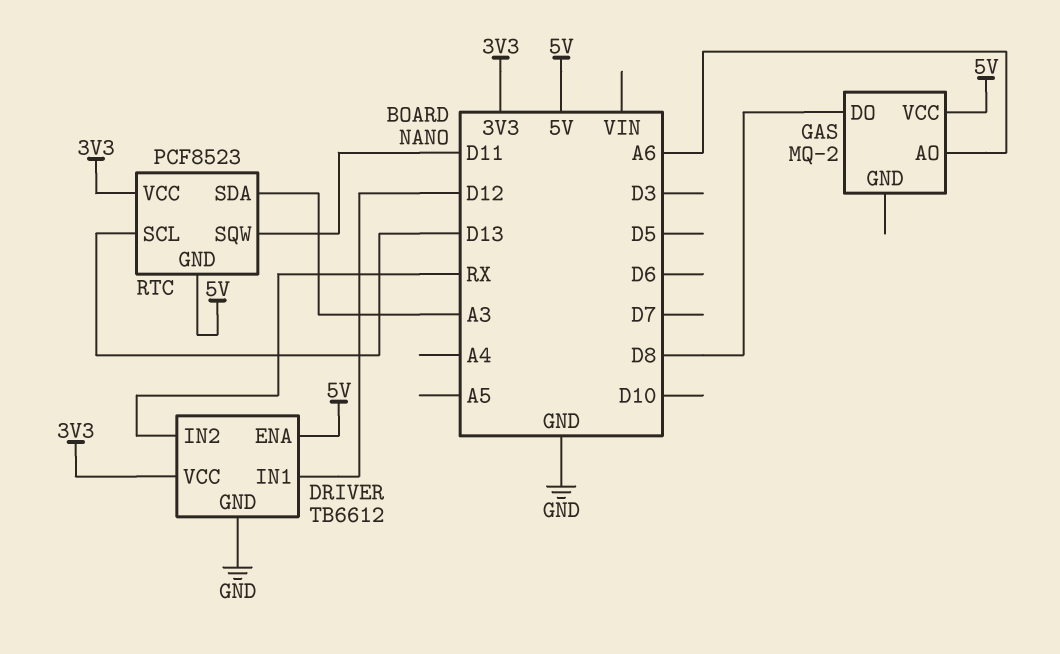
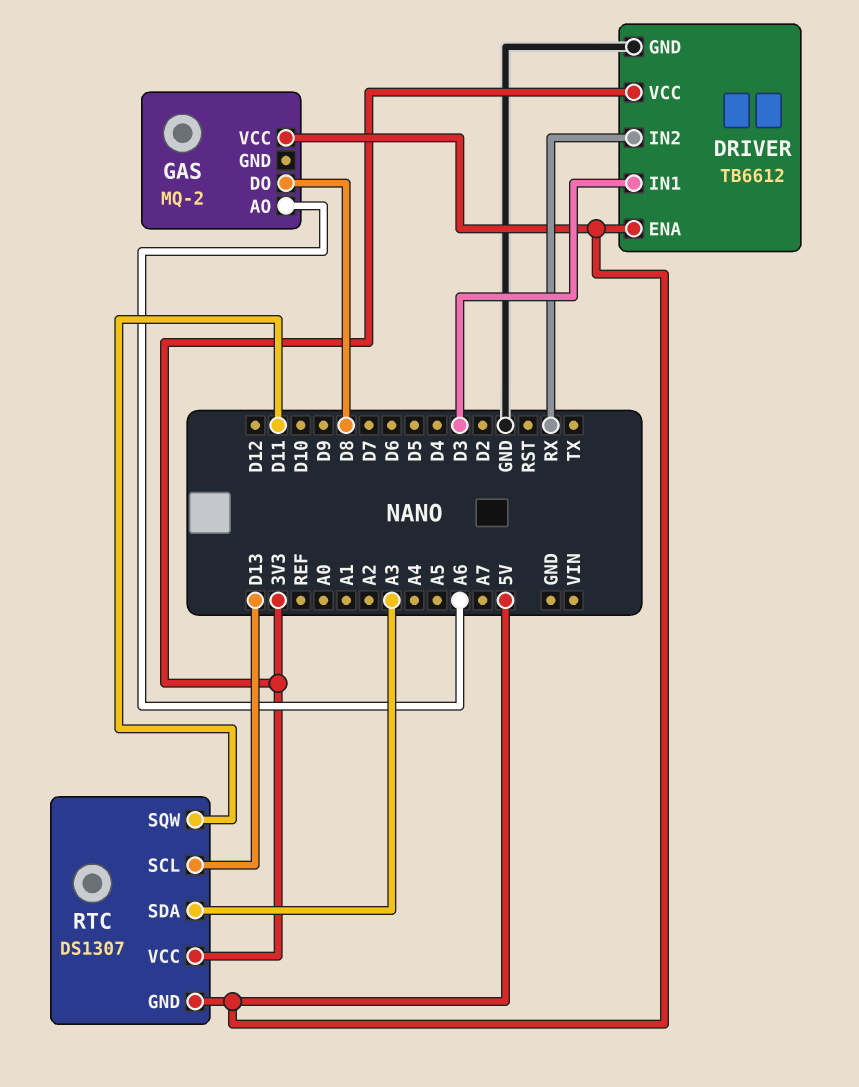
DRIVER pin IN1: D12 -> D3
RTC: PCF8523 -> DS1307

